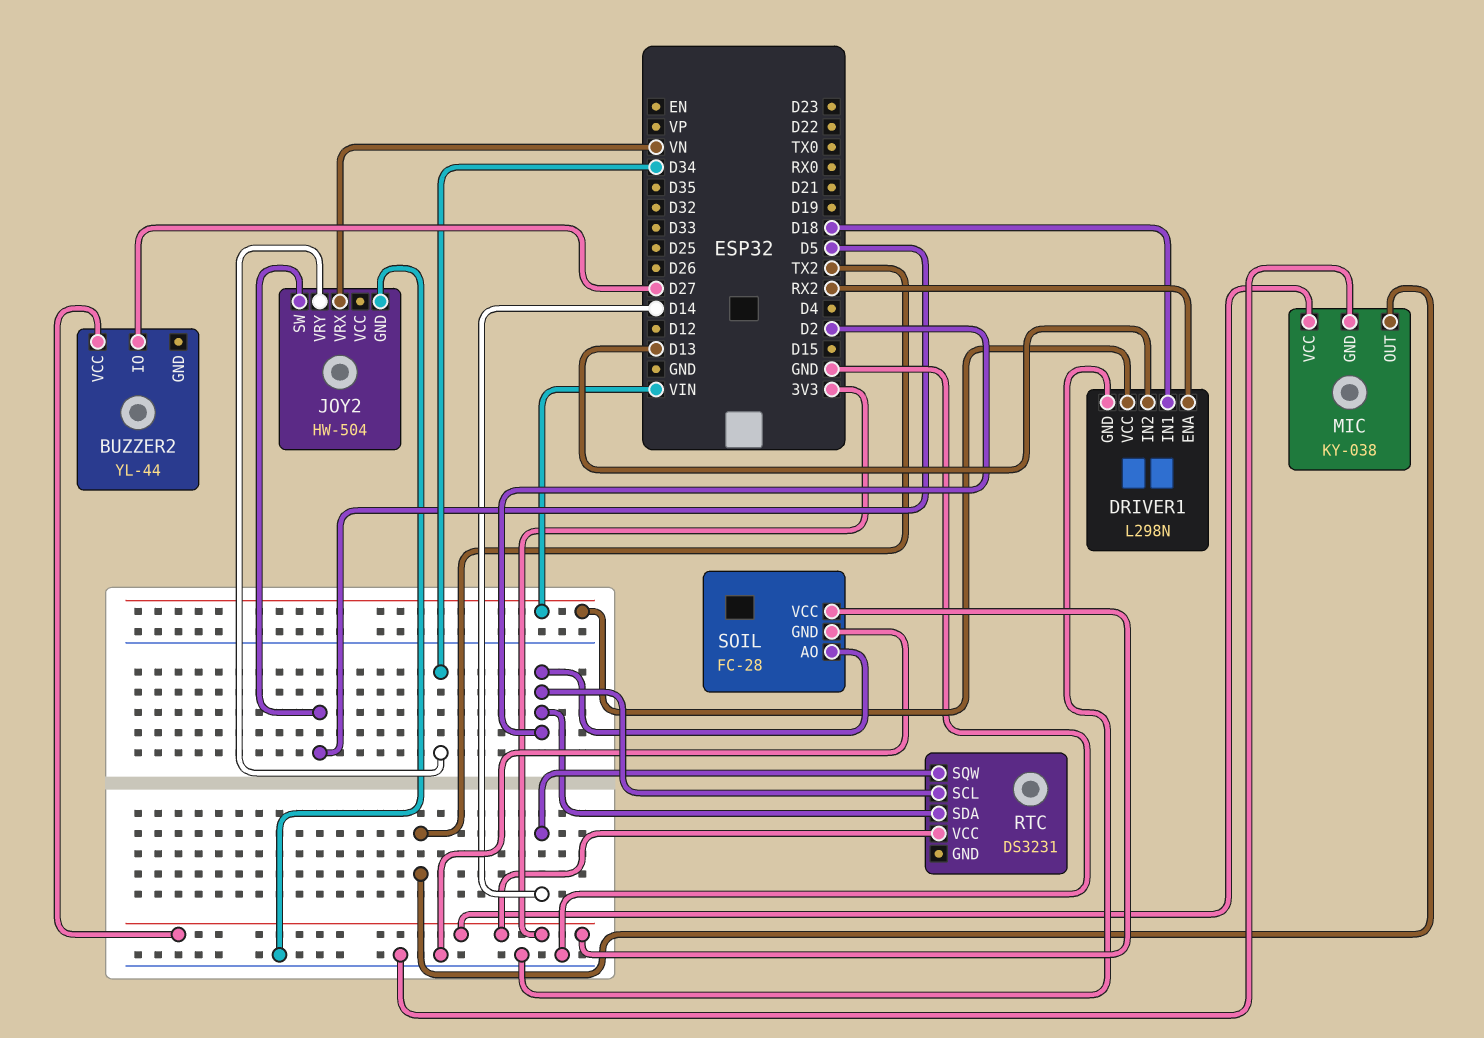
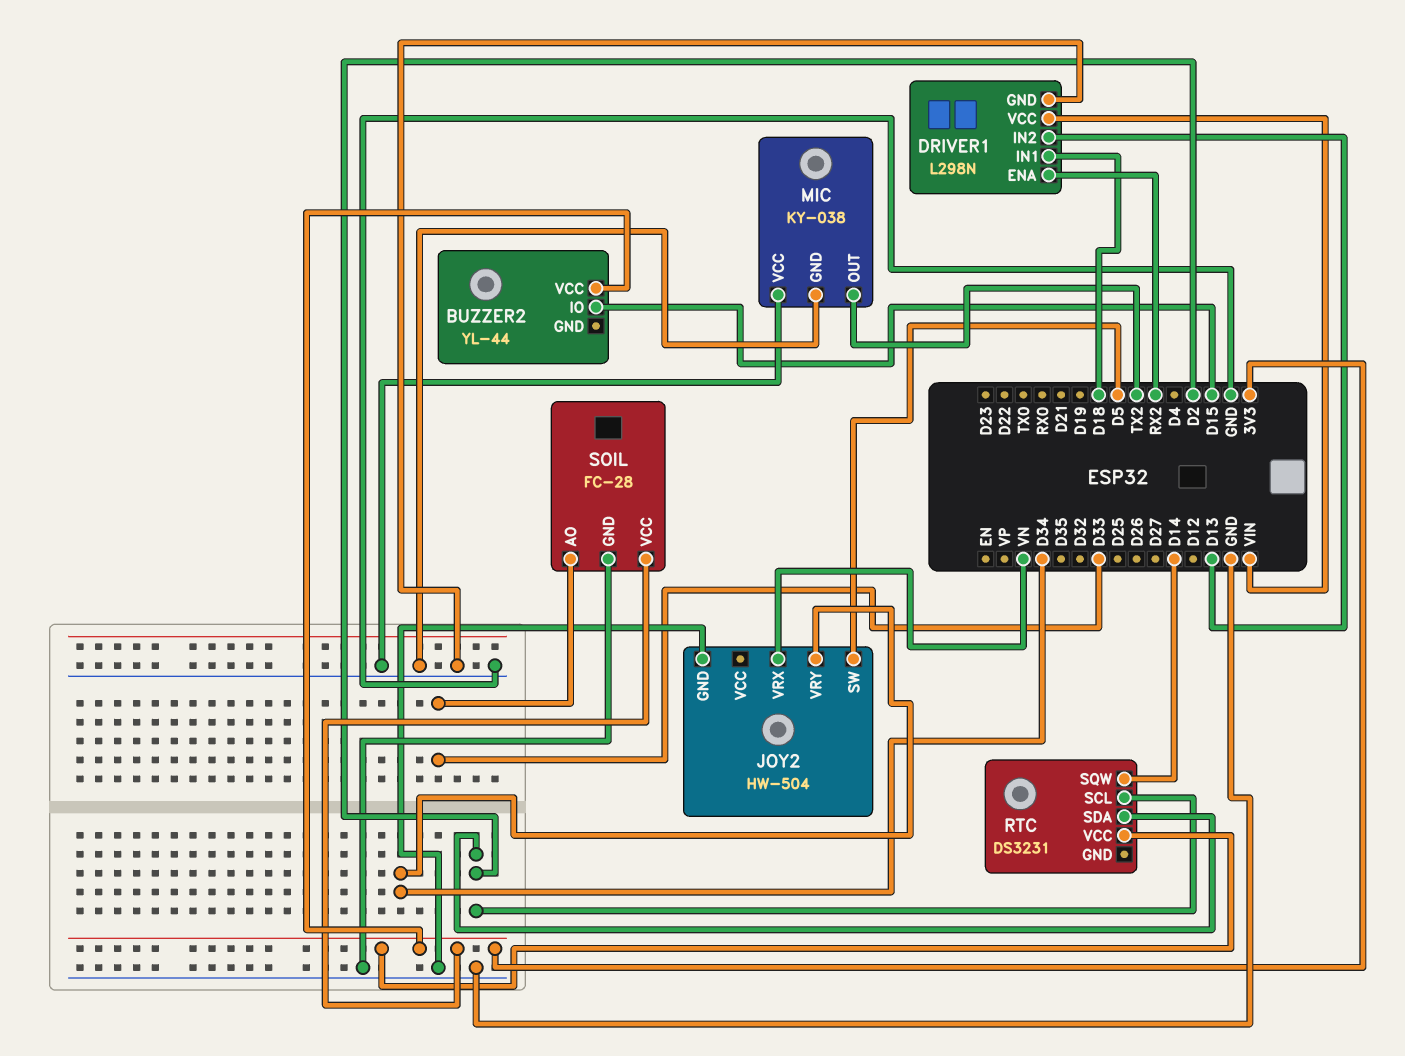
BUZZER2 pin IO: D27 -> D15
MIC pin VCC: 3V3 -> GND
SOIL pin AO: D2 -> D33

